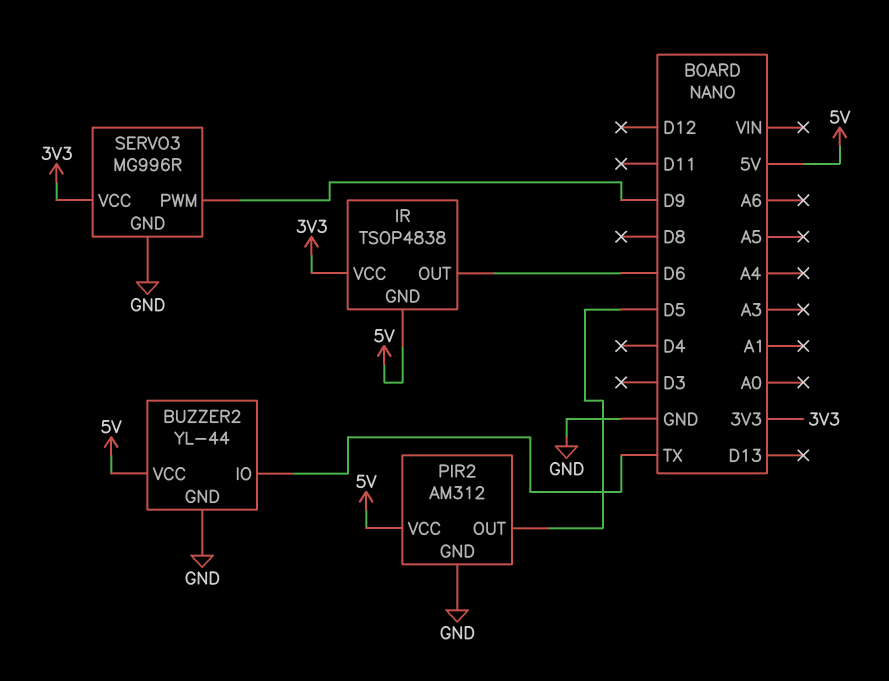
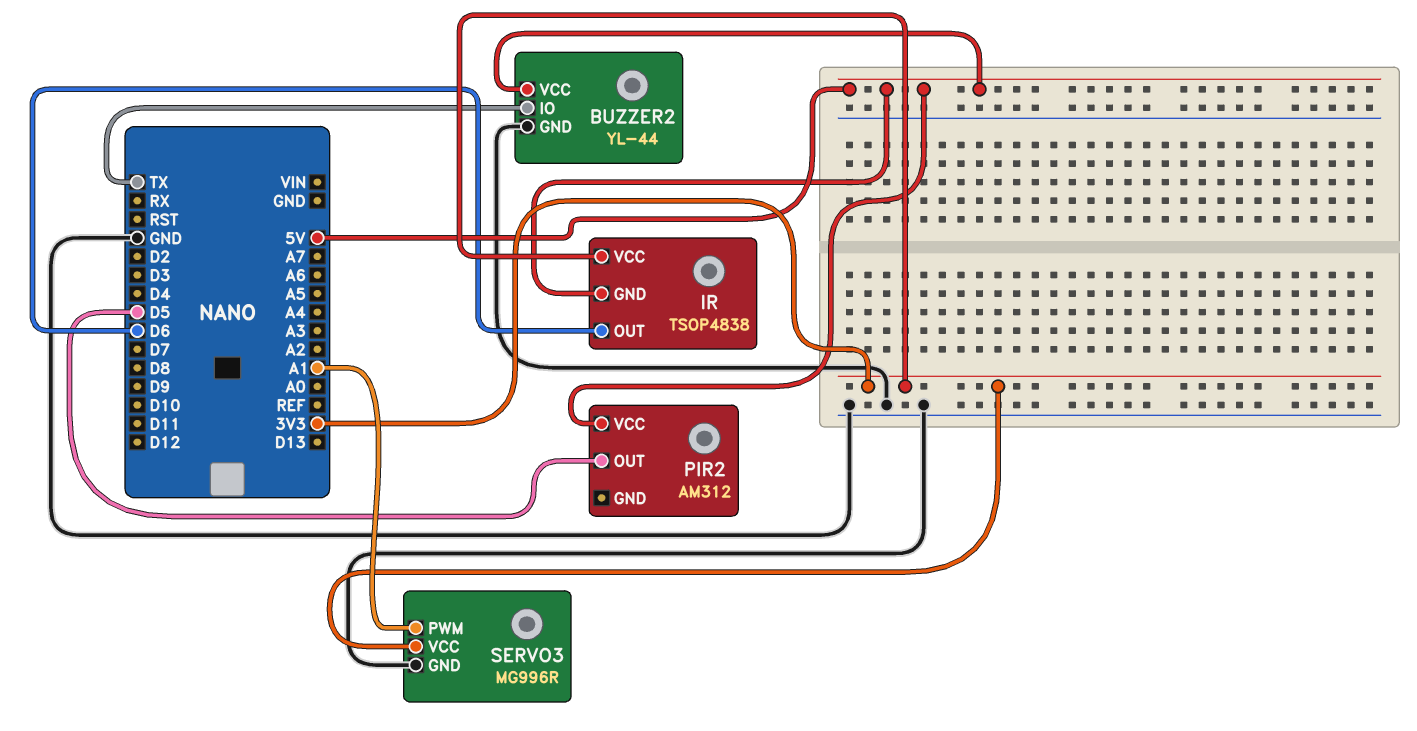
PIR2 pin GND: GND -> none
SERVO3 pin PWM: D9 -> A1

